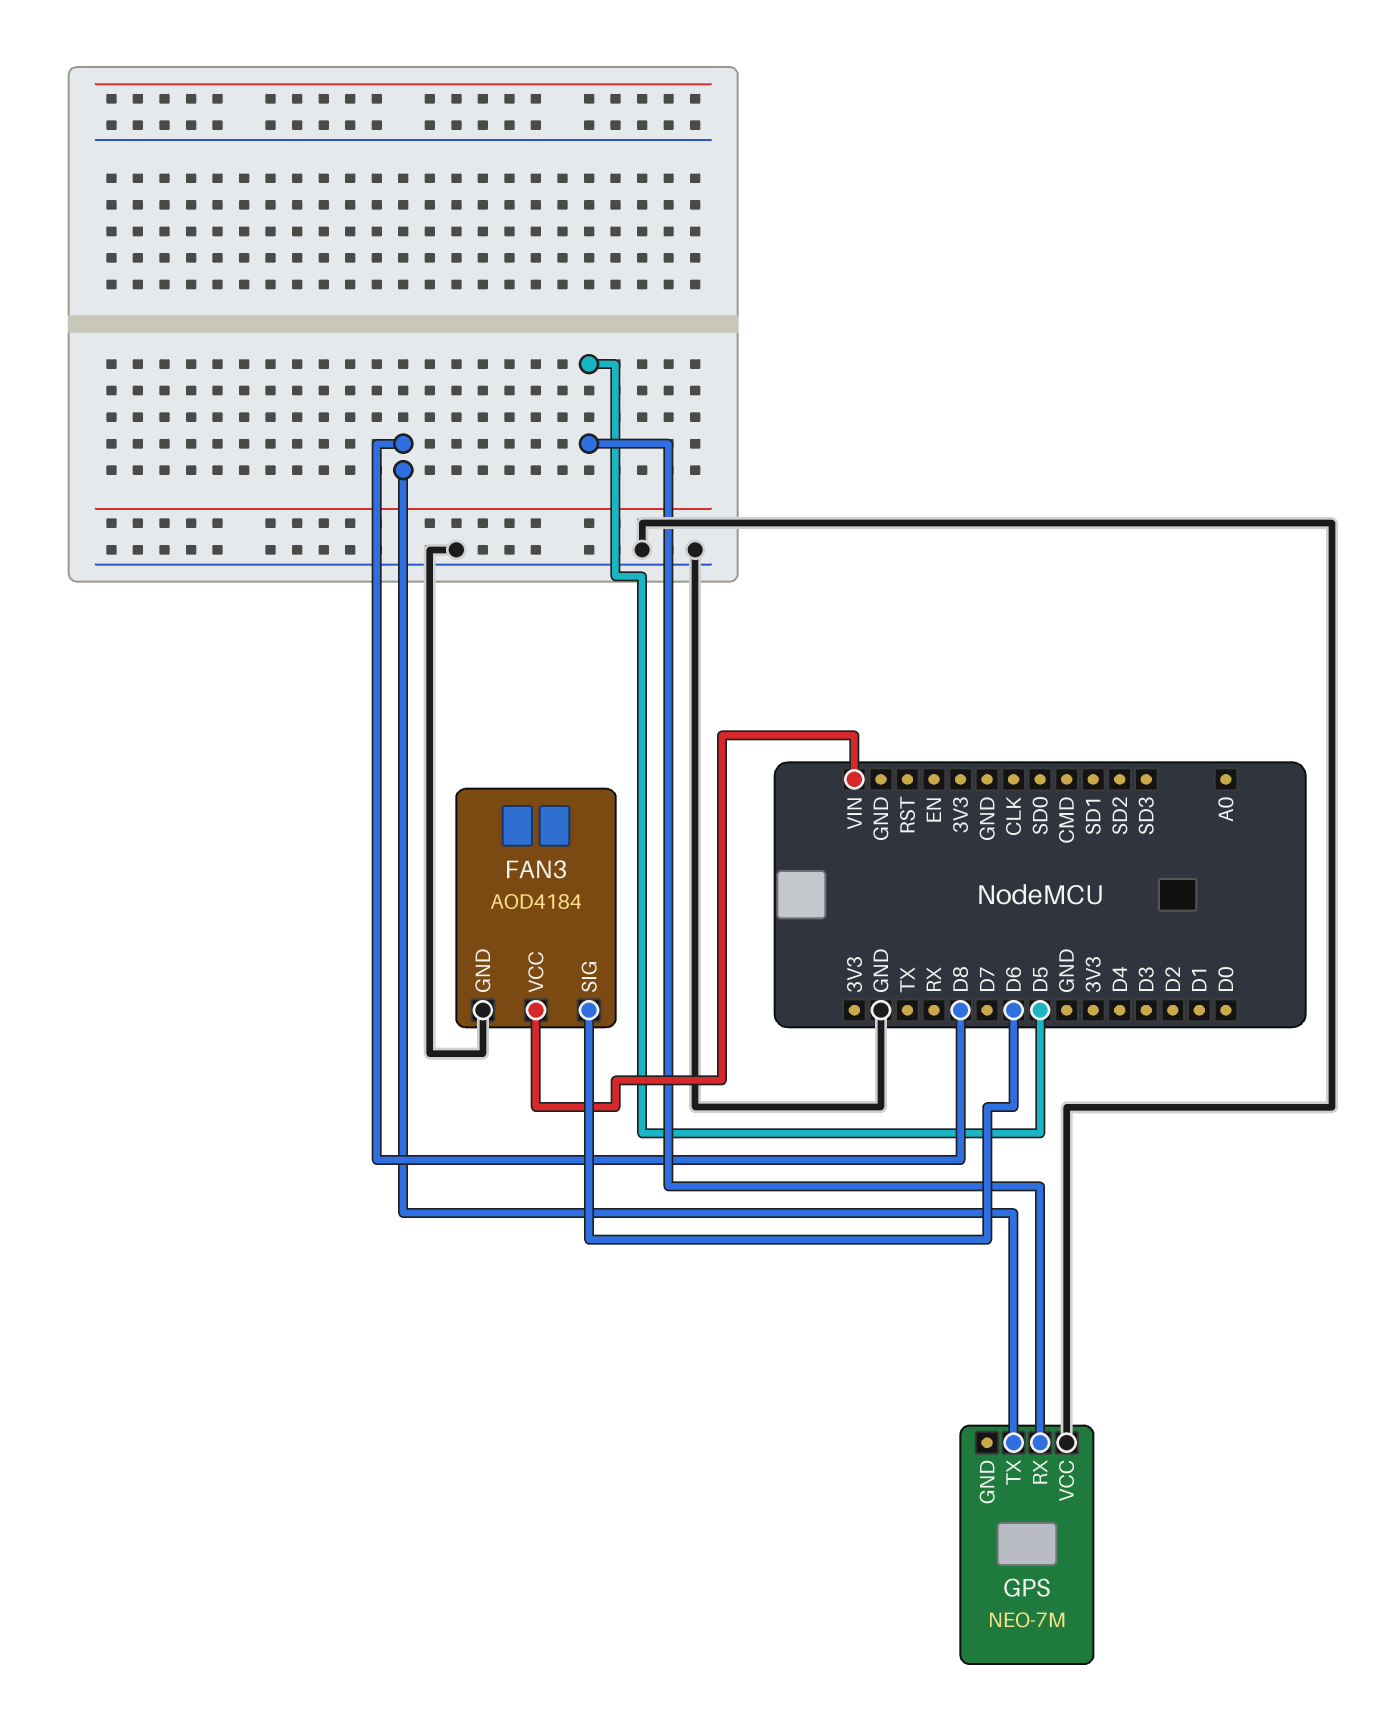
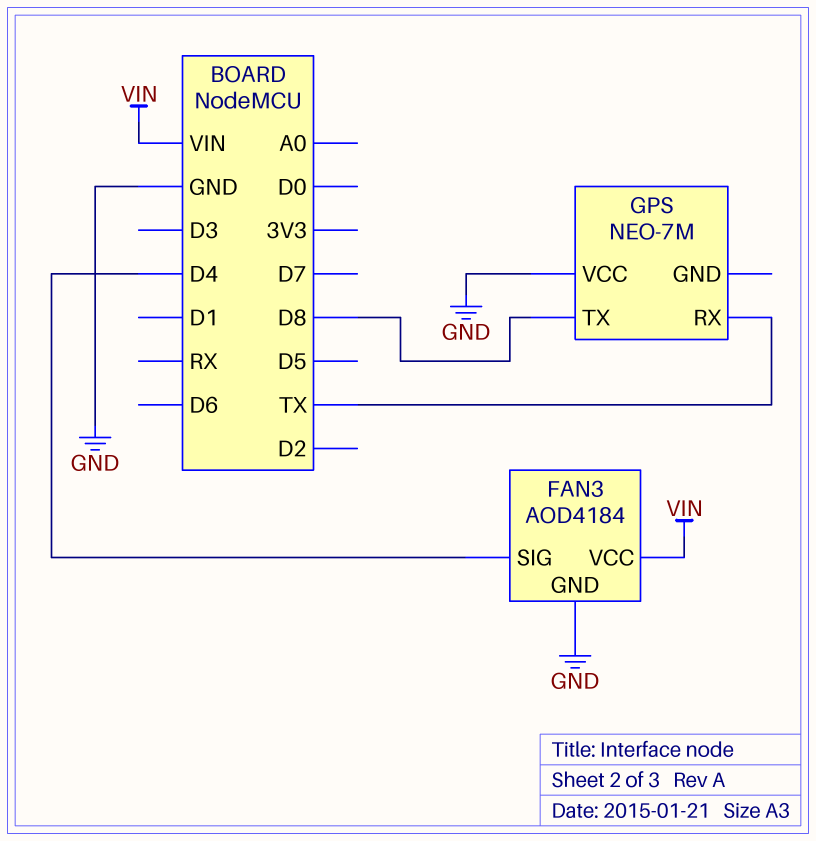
FAN3 pin SIG: D6 -> D4
GPS pin RX: D5 -> TX

